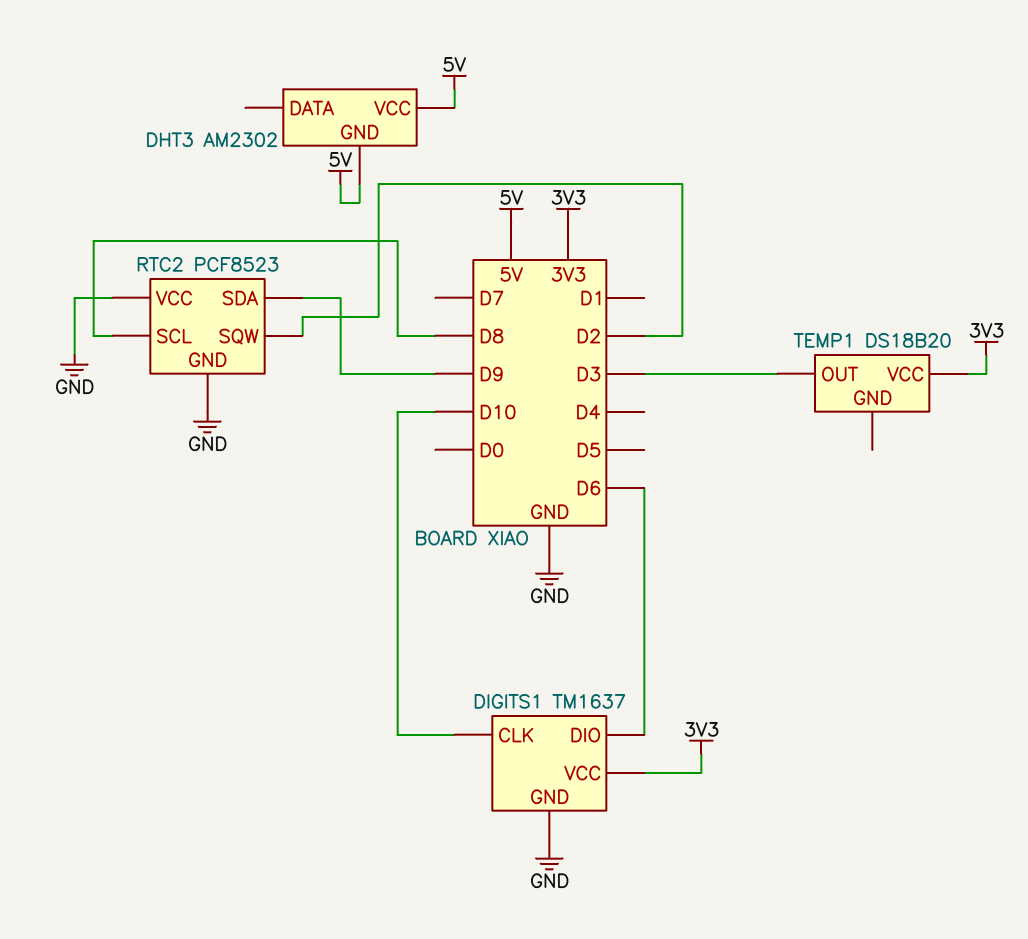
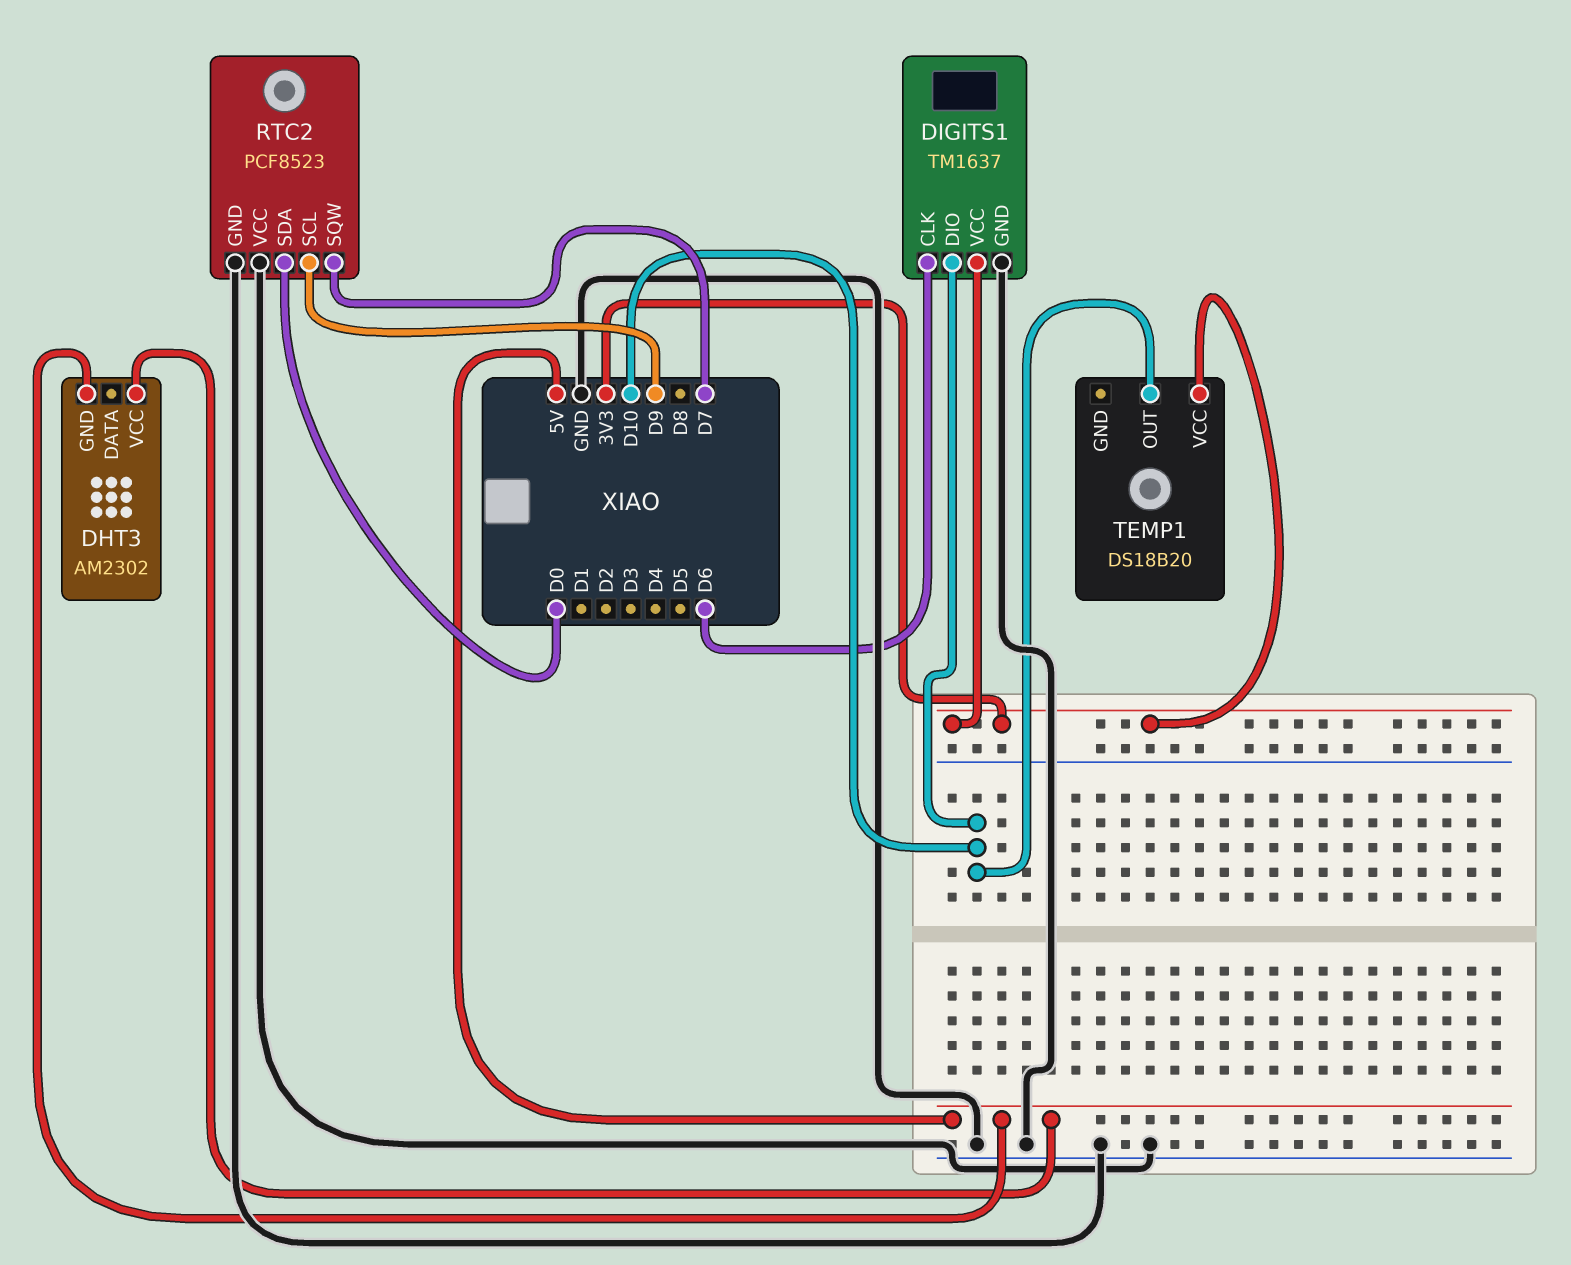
DIGITS1 pin CLK: D10 -> D6
DIGITS1 pin DIO: D6 -> D10
RTC2 pin SCL: D8 -> D9
RTC2 pin SDA: D9 -> D0
RTC2 pin SQW: D2 -> D7
TEMP1 pin OUT: D3 -> D10

